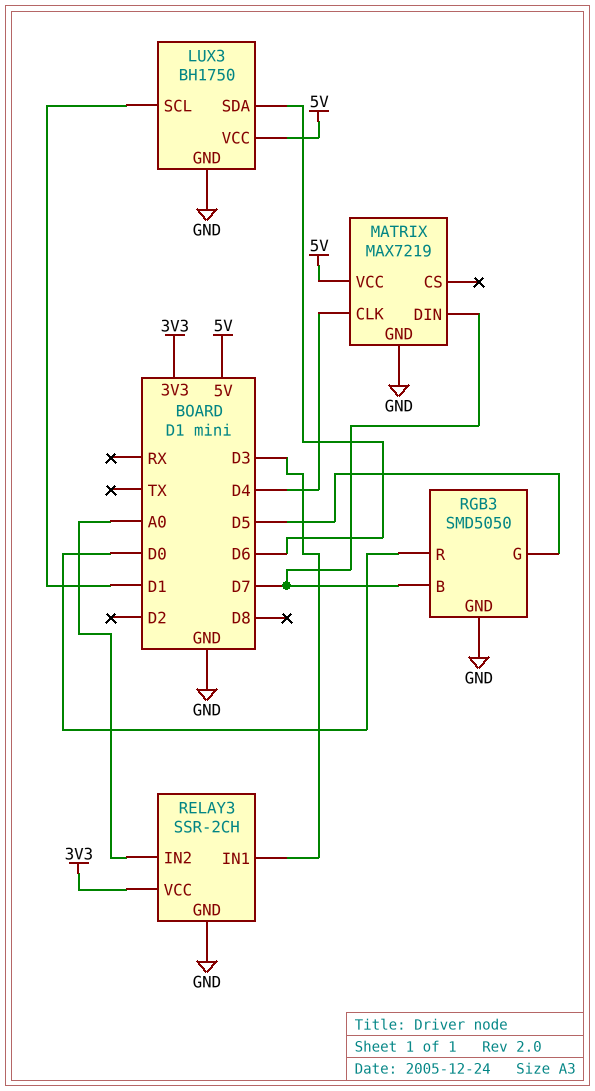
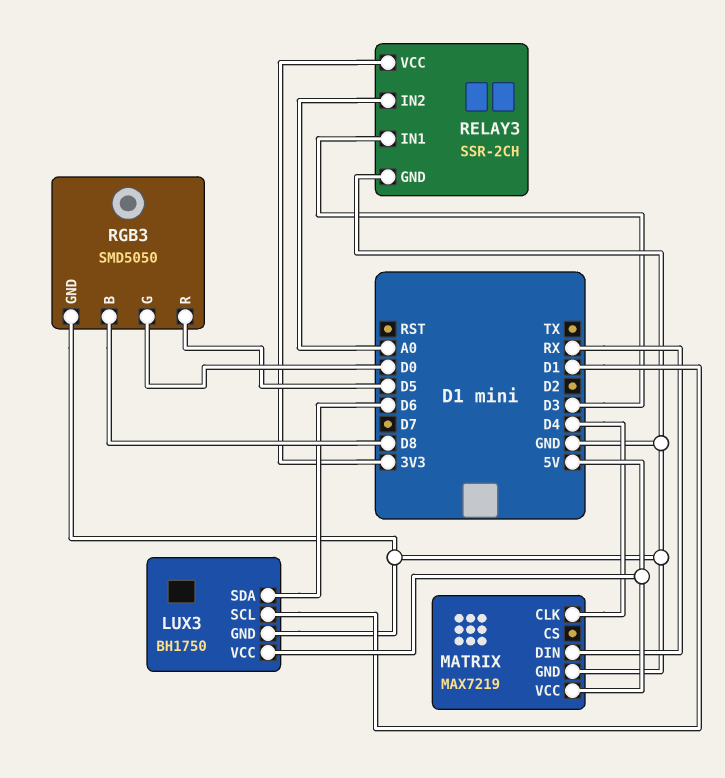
MATRIX pin DIN: D7 -> RX
RGB3 pin B: D7 -> D8
RGB3 pin G: D5 -> D0
RGB3 pin R: D0 -> D5

